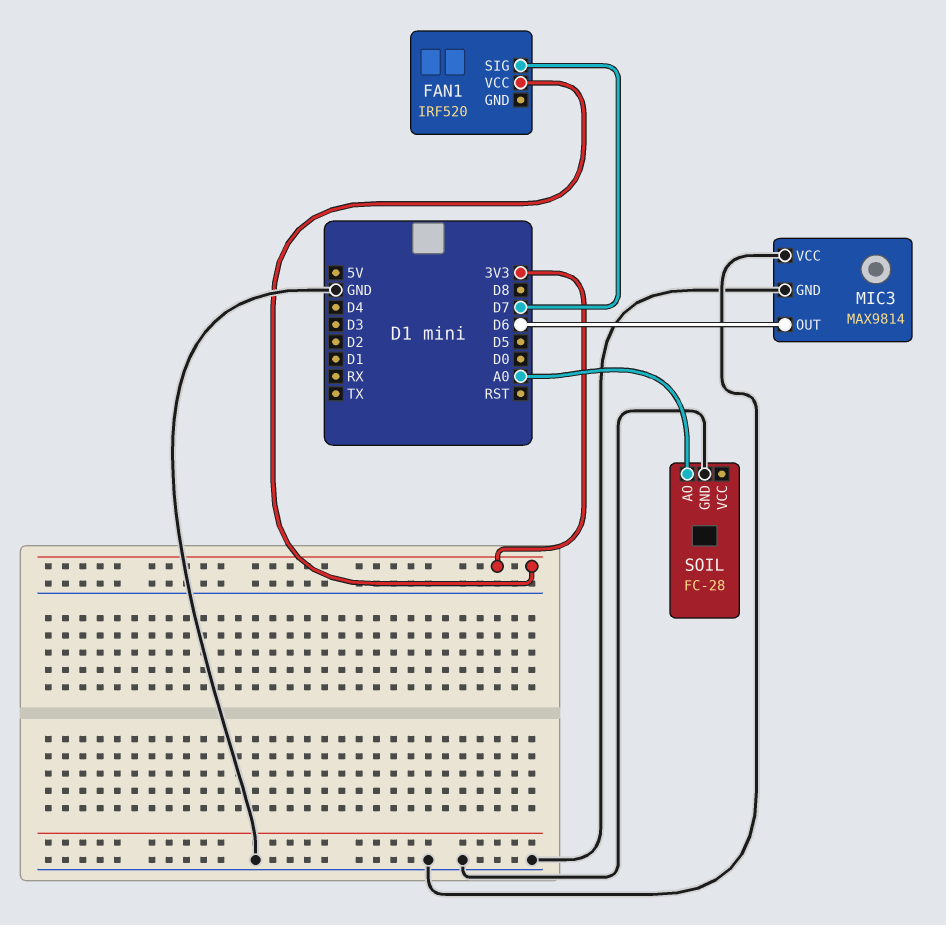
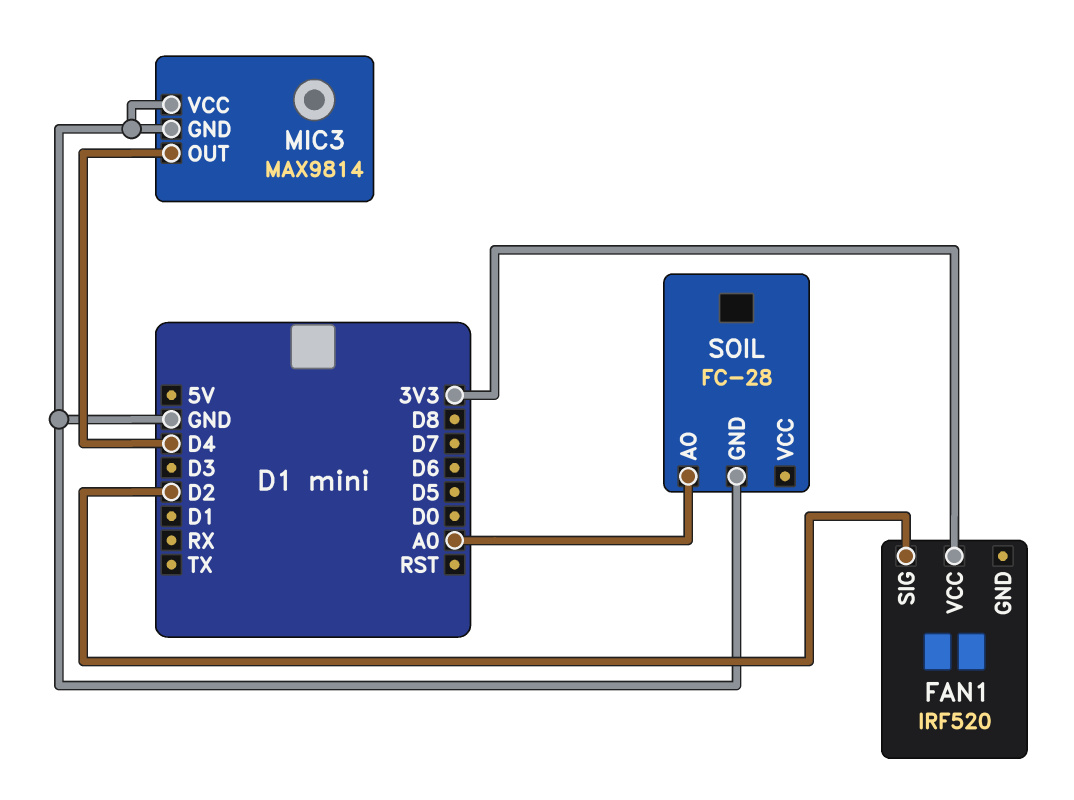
FAN1 pin SIG: D7 -> D2
MIC3 pin OUT: D6 -> D4

